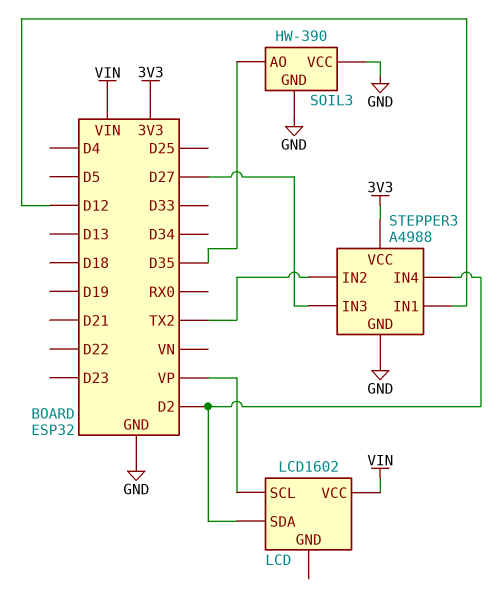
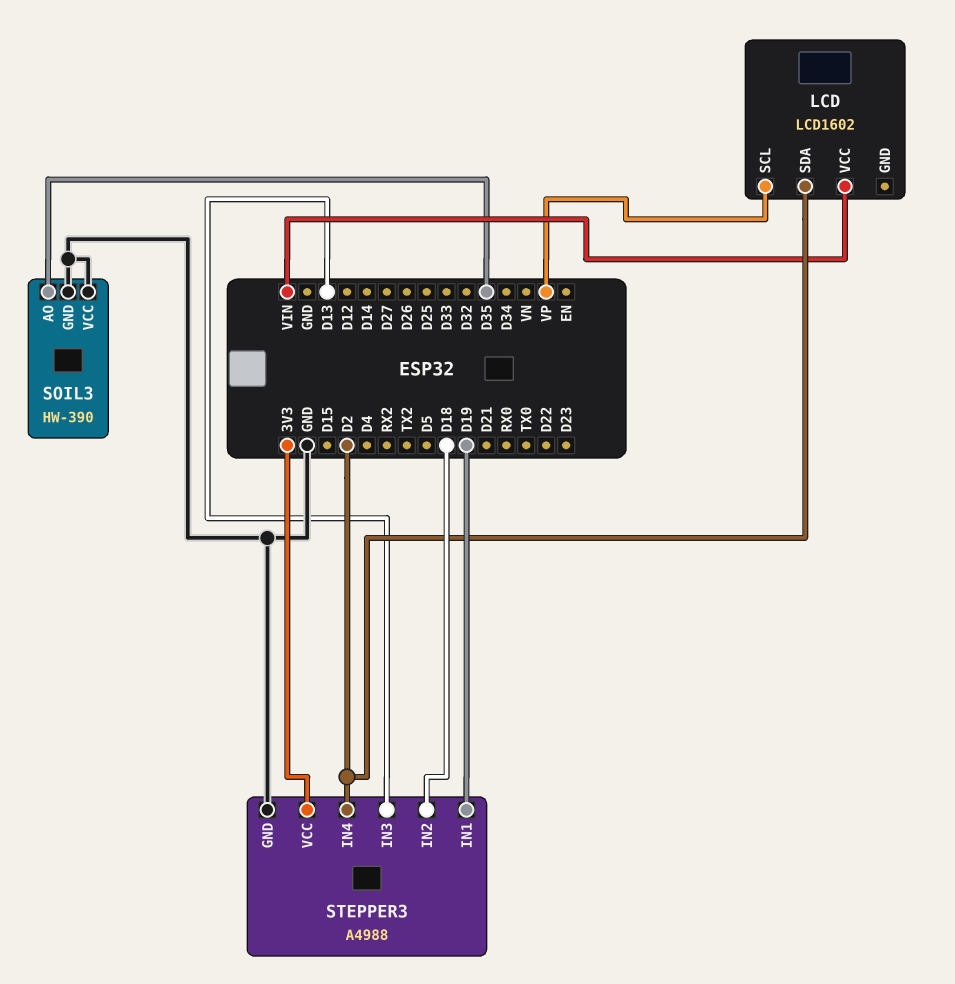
STEPPER3 pin IN1: D12 -> D19
STEPPER3 pin IN2: TX2 -> D18
STEPPER3 pin IN3: D27 -> D13

